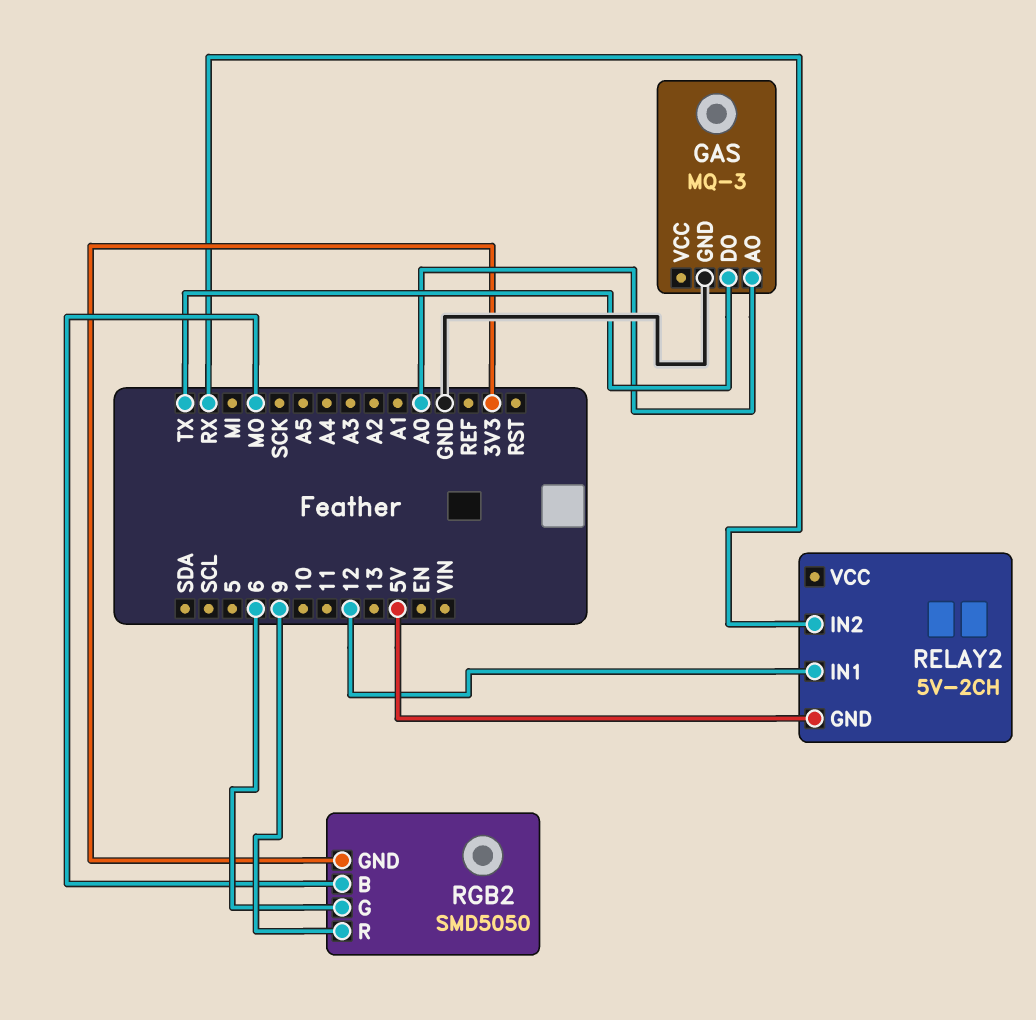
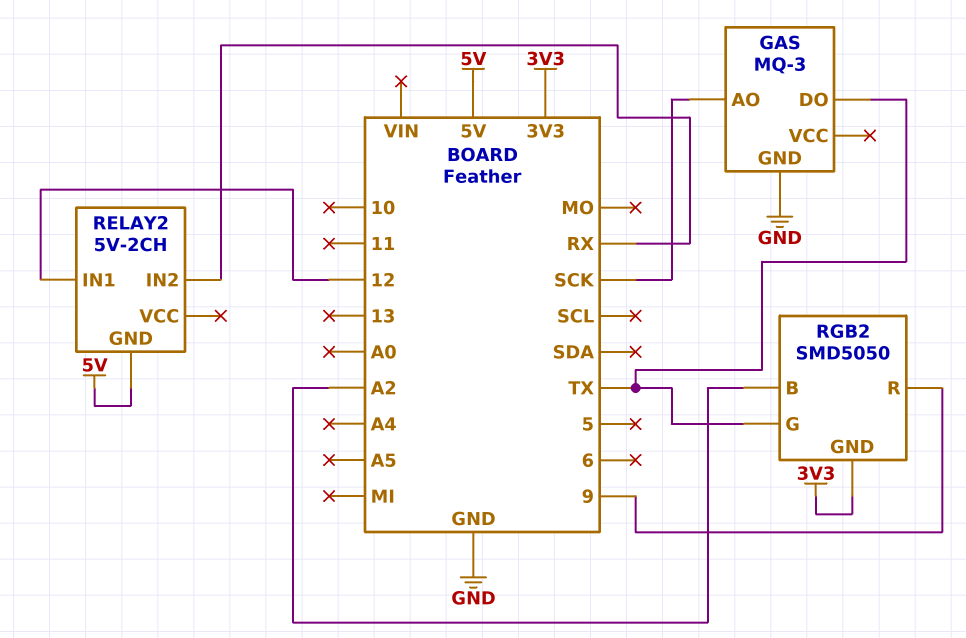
GAS pin AO: A0 -> SCK
RGB2 pin B: MO -> A2
RGB2 pin G: 6 -> TX

